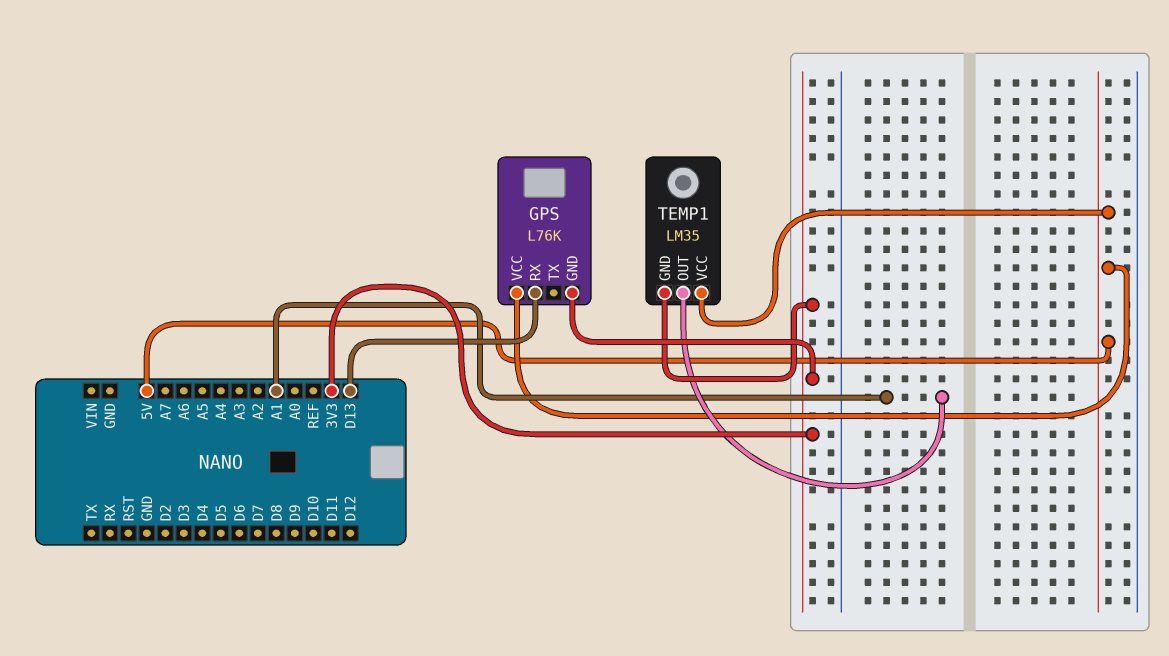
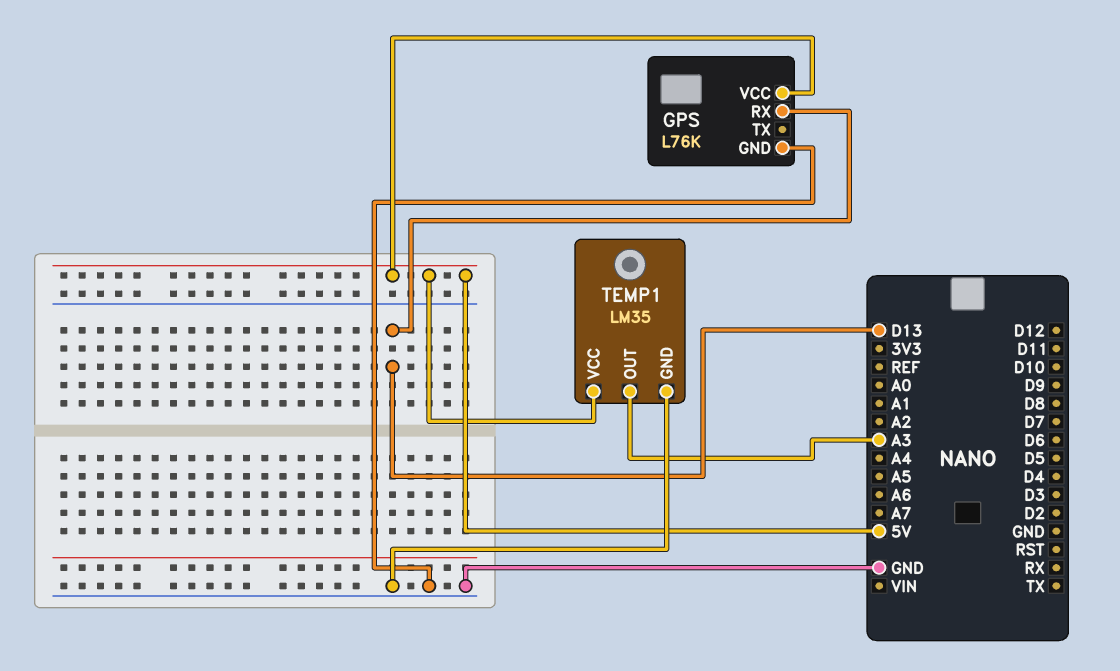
GPS pin GND: 3V3 -> GND
TEMP1 pin GND: 3V3 -> GND
TEMP1 pin OUT: A1 -> A3

